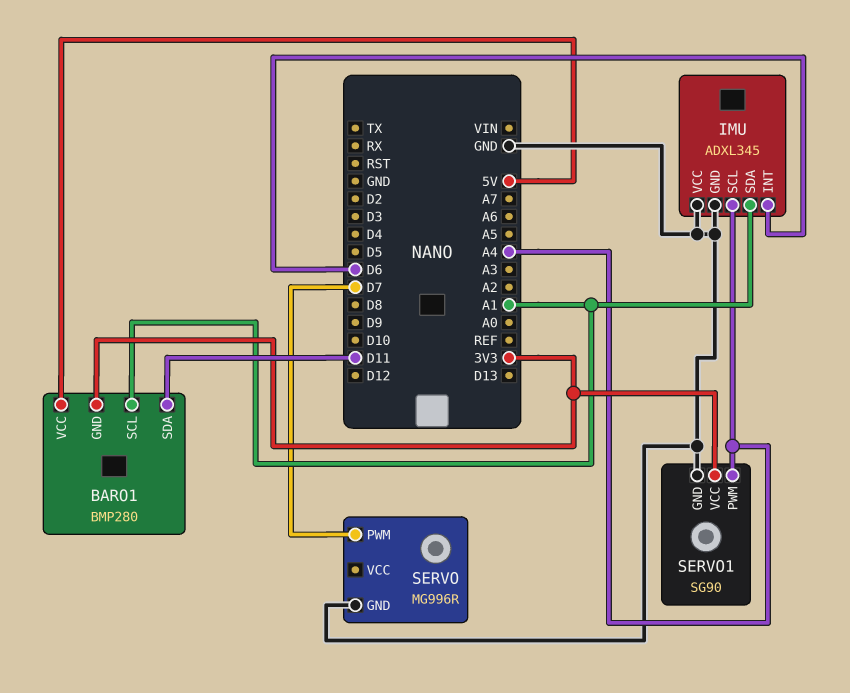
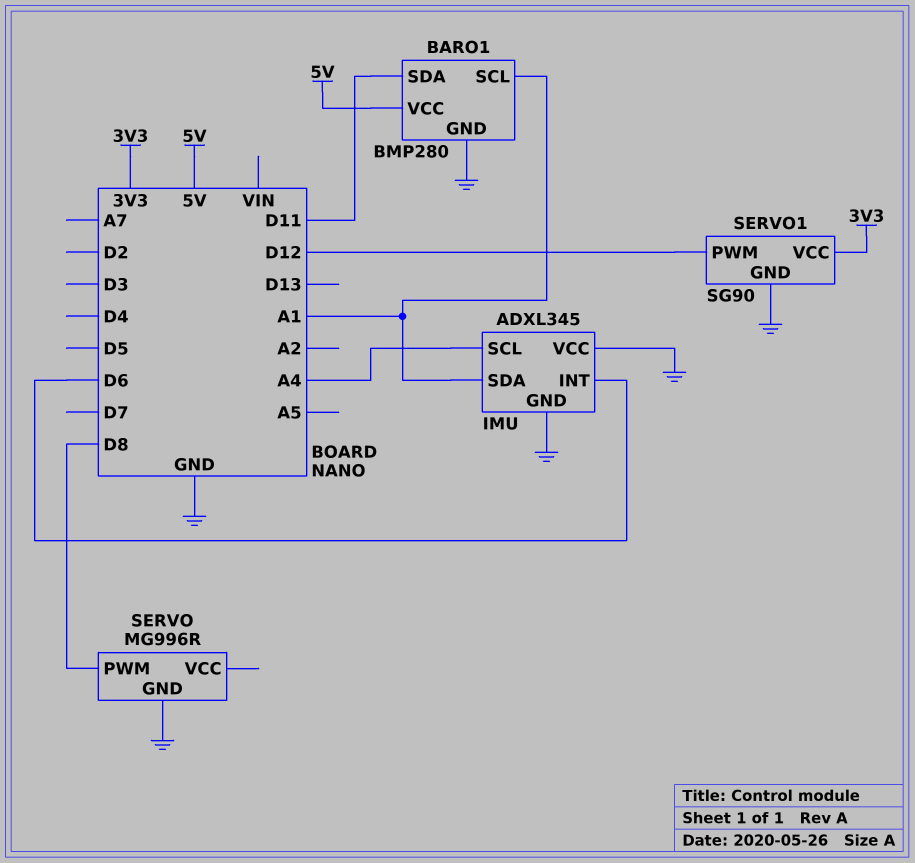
BARO1 pin GND: 3V3 -> GND
SERVO pin PWM: D7 -> D8
SERVO1 pin PWM: A4 -> D12

